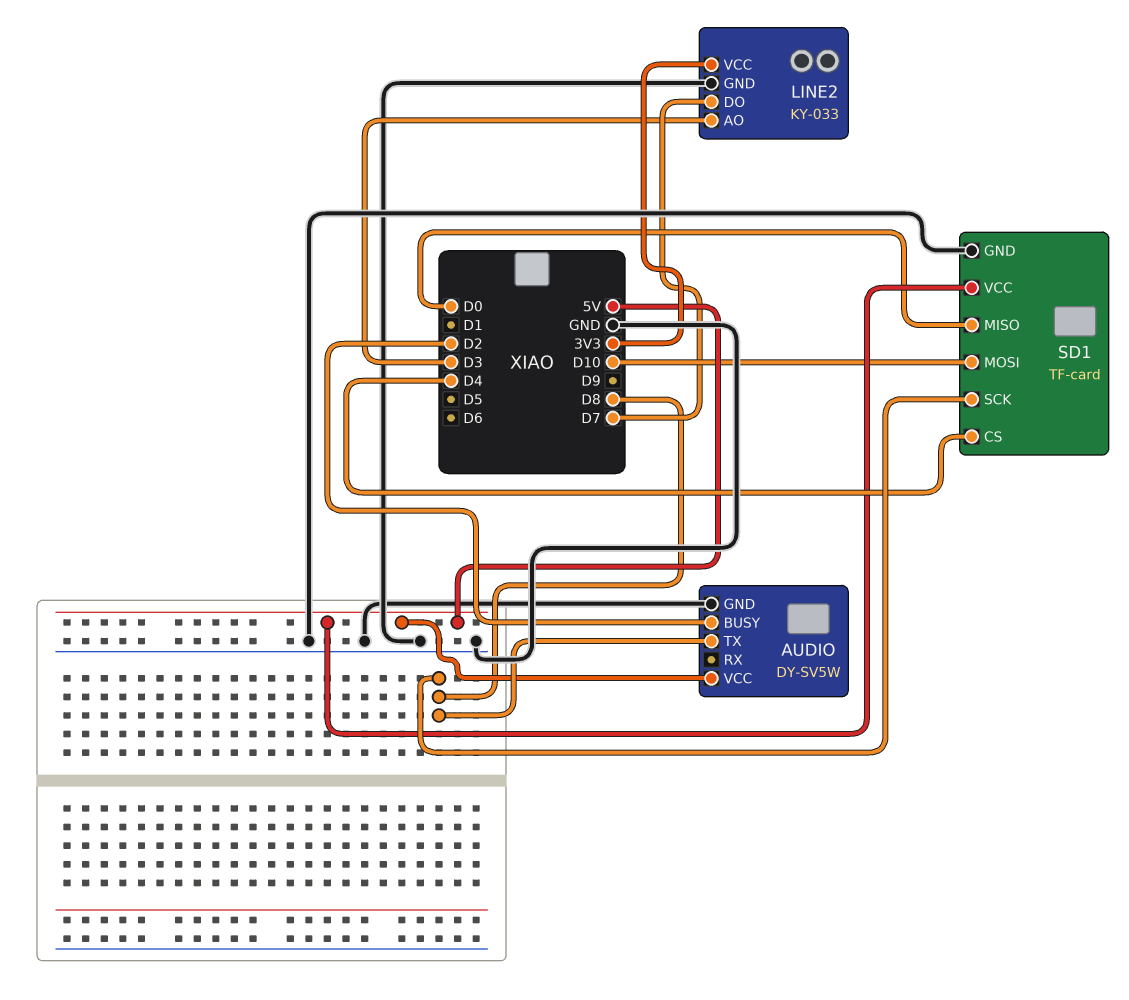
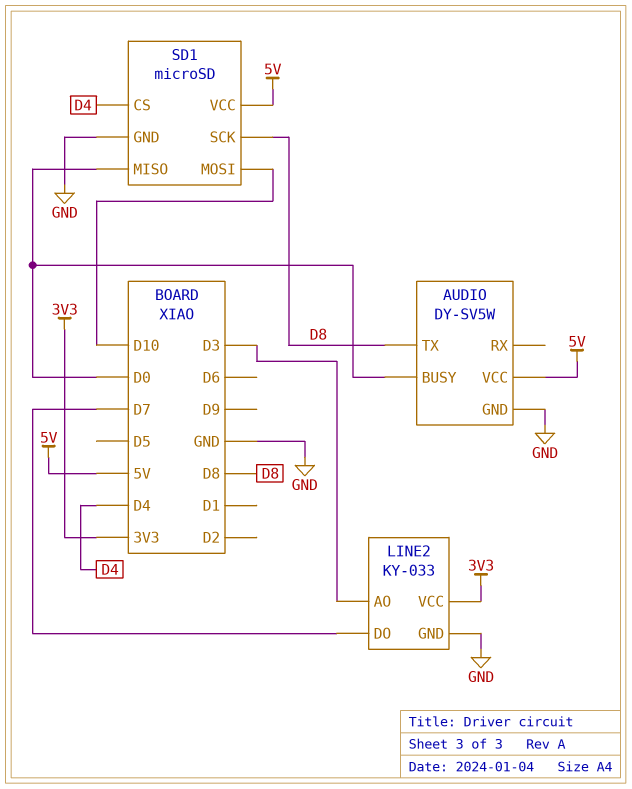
AUDIO pin BUSY: D2 -> D0
SD1: TF-card -> microSD

